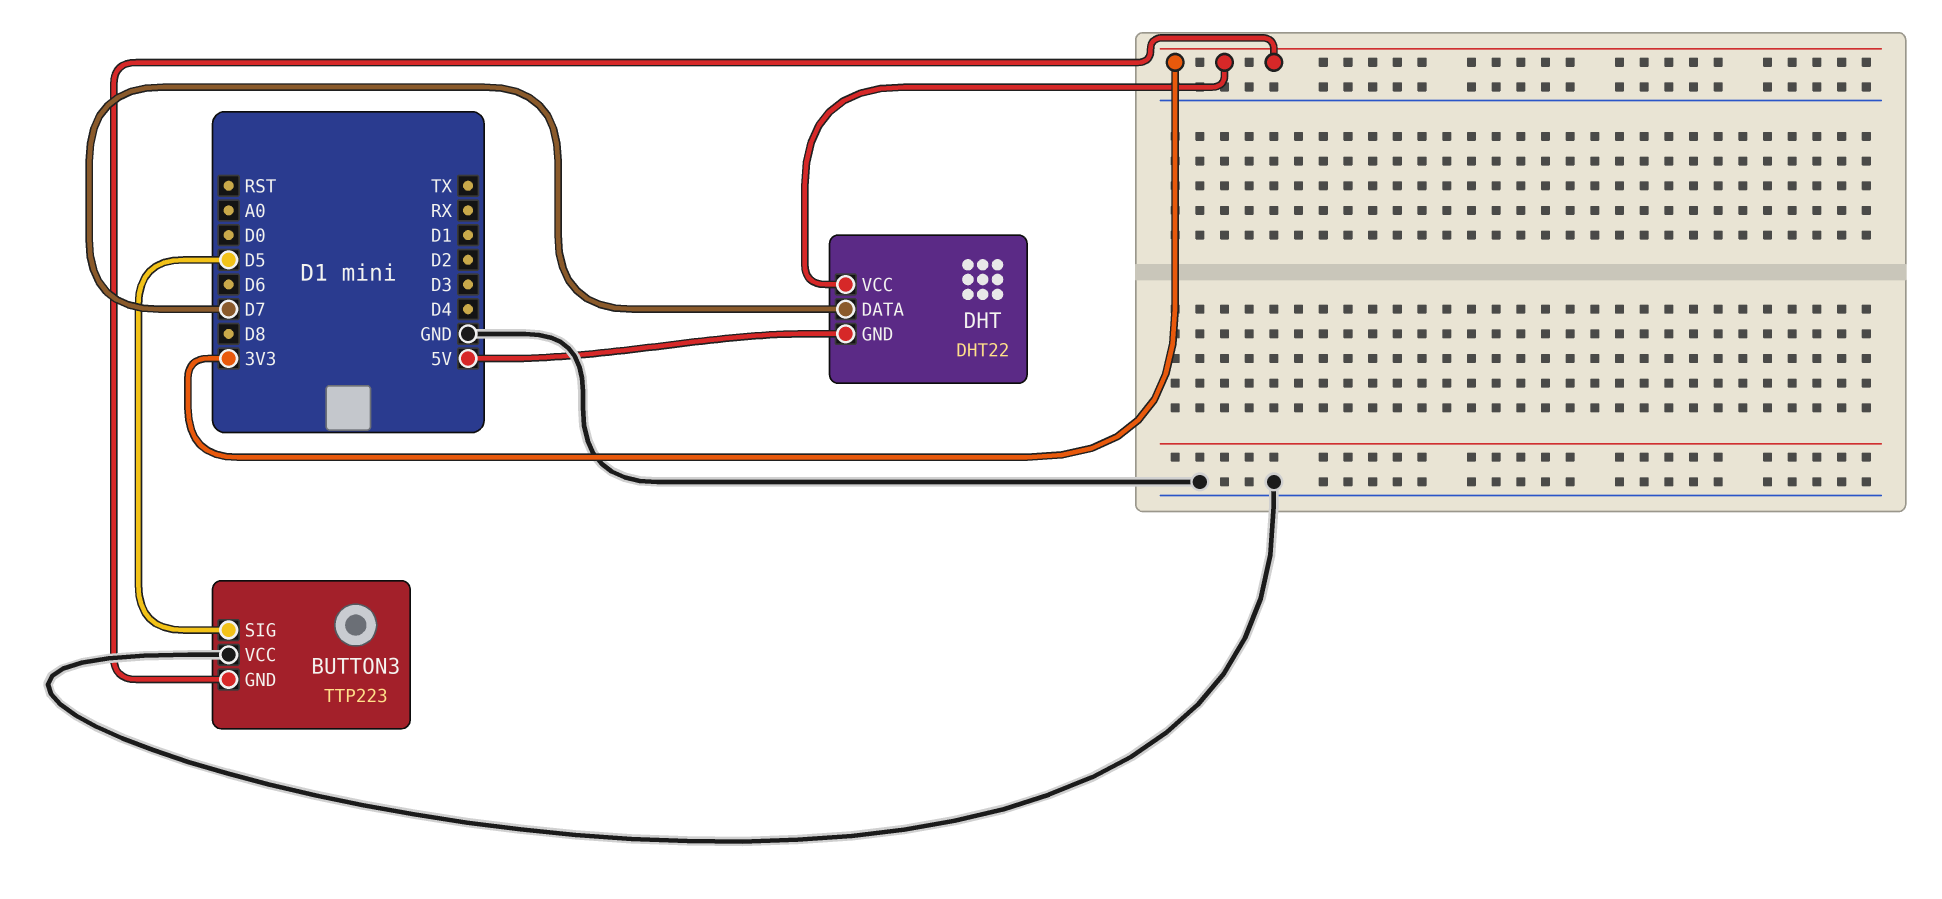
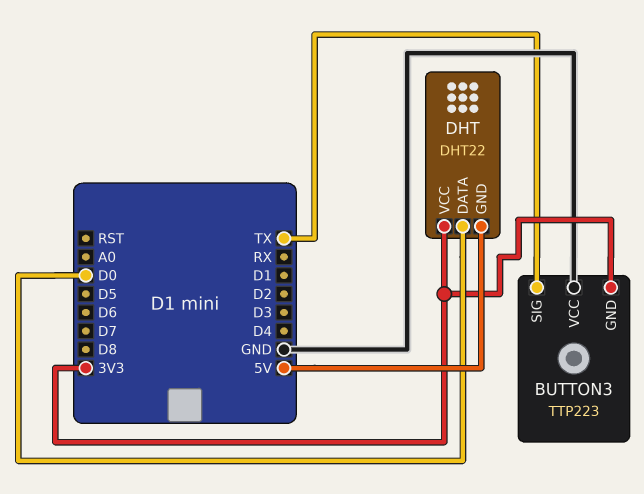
BUTTON3 pin SIG: D5 -> TX
DHT pin DATA: D7 -> D0

